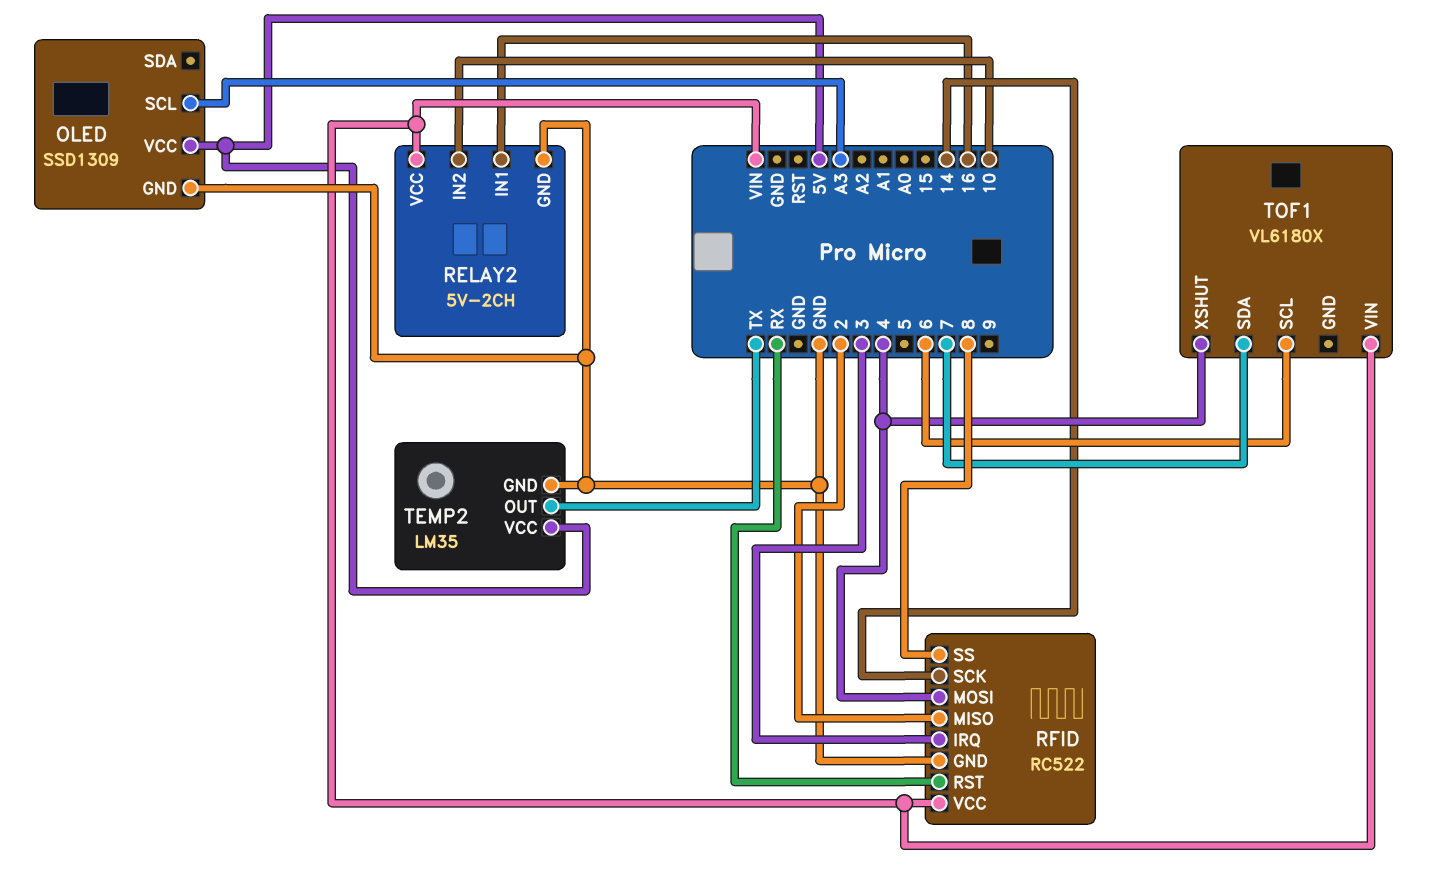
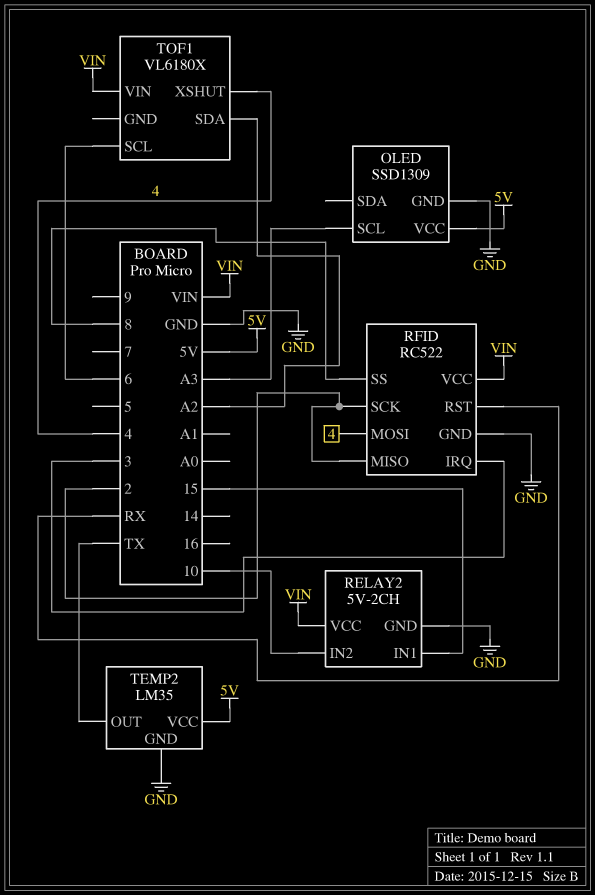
RELAY2 pin IN1: 16 -> 15
RFID pin SCK: 14 -> 2
TOF1 pin SDA: 7 -> A2

